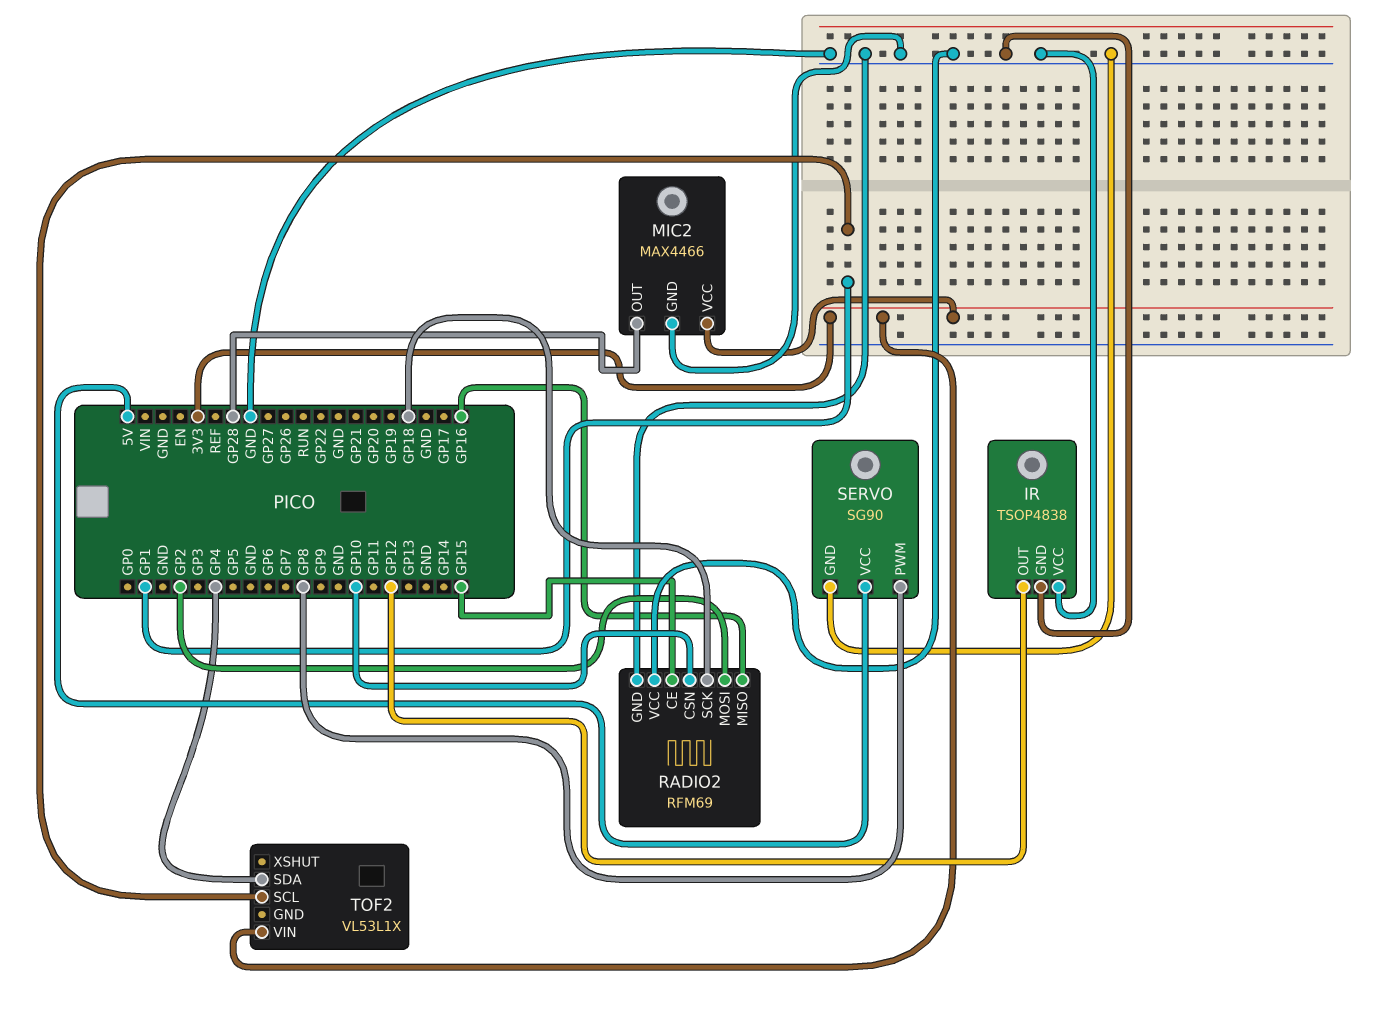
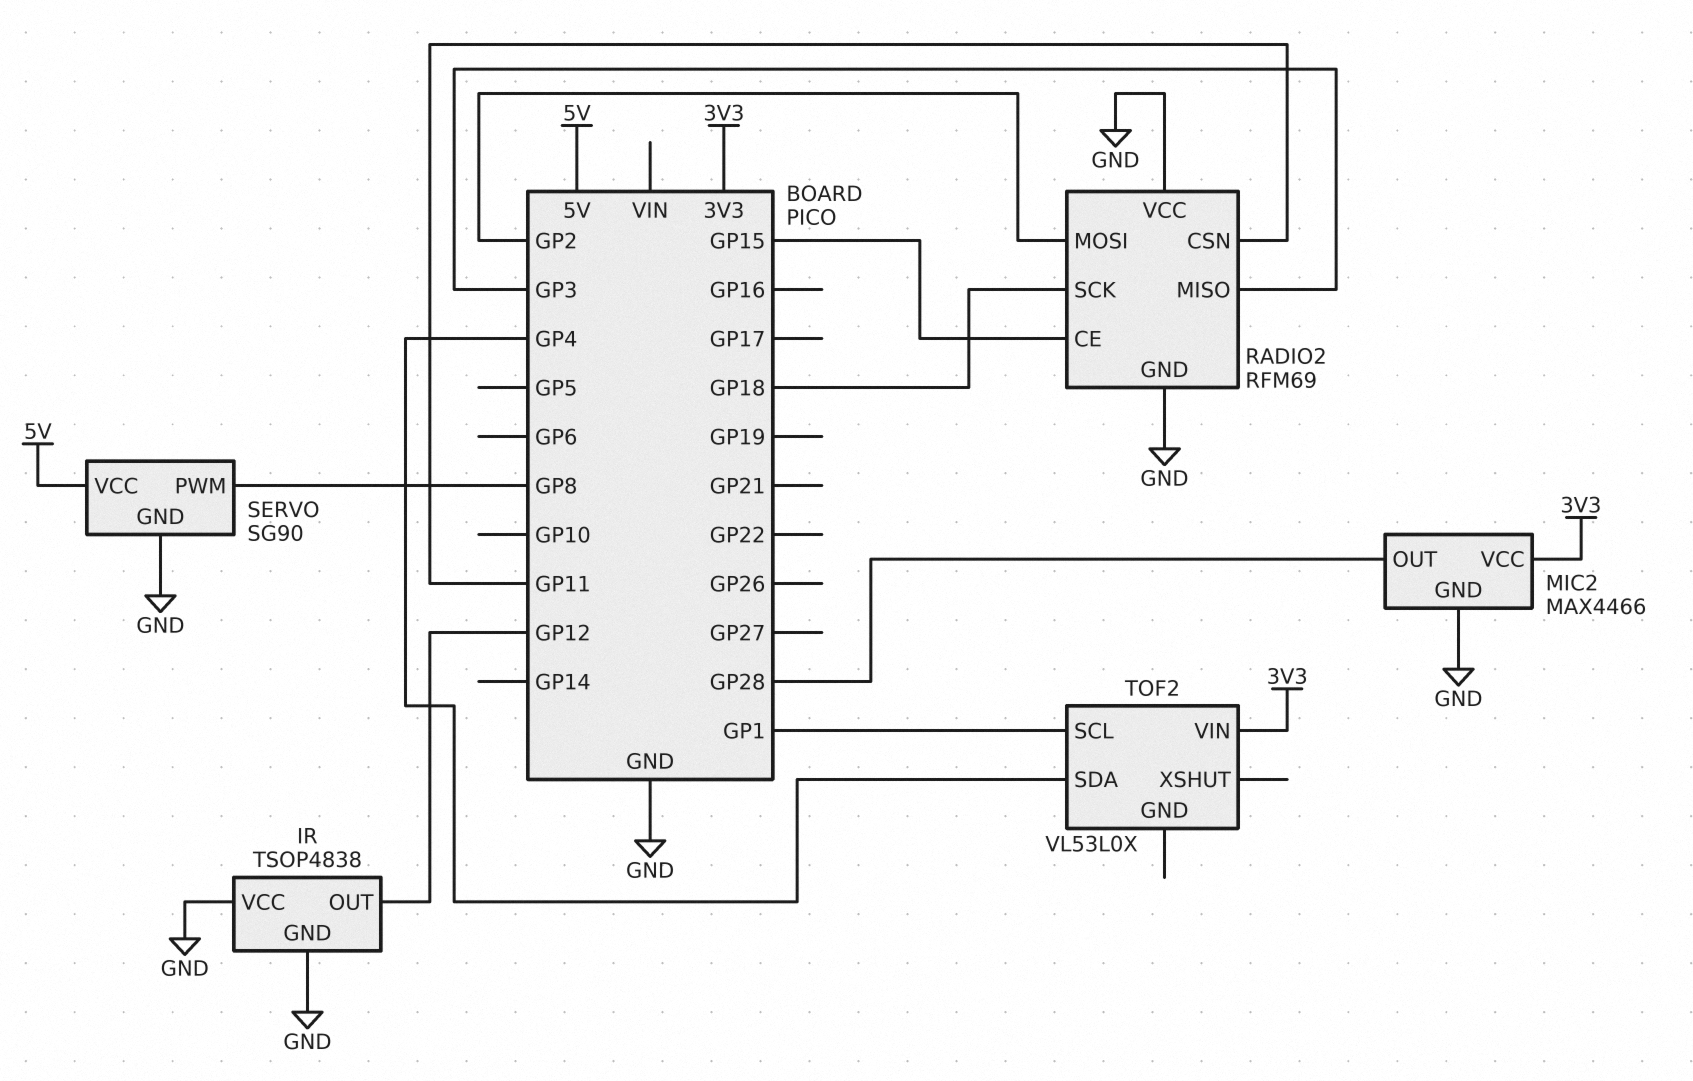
RADIO2 pin CSN: GP10 -> GP11
RADIO2 pin MISO: GP16 -> GP3
TOF2: VL53L1X -> VL53L0X

